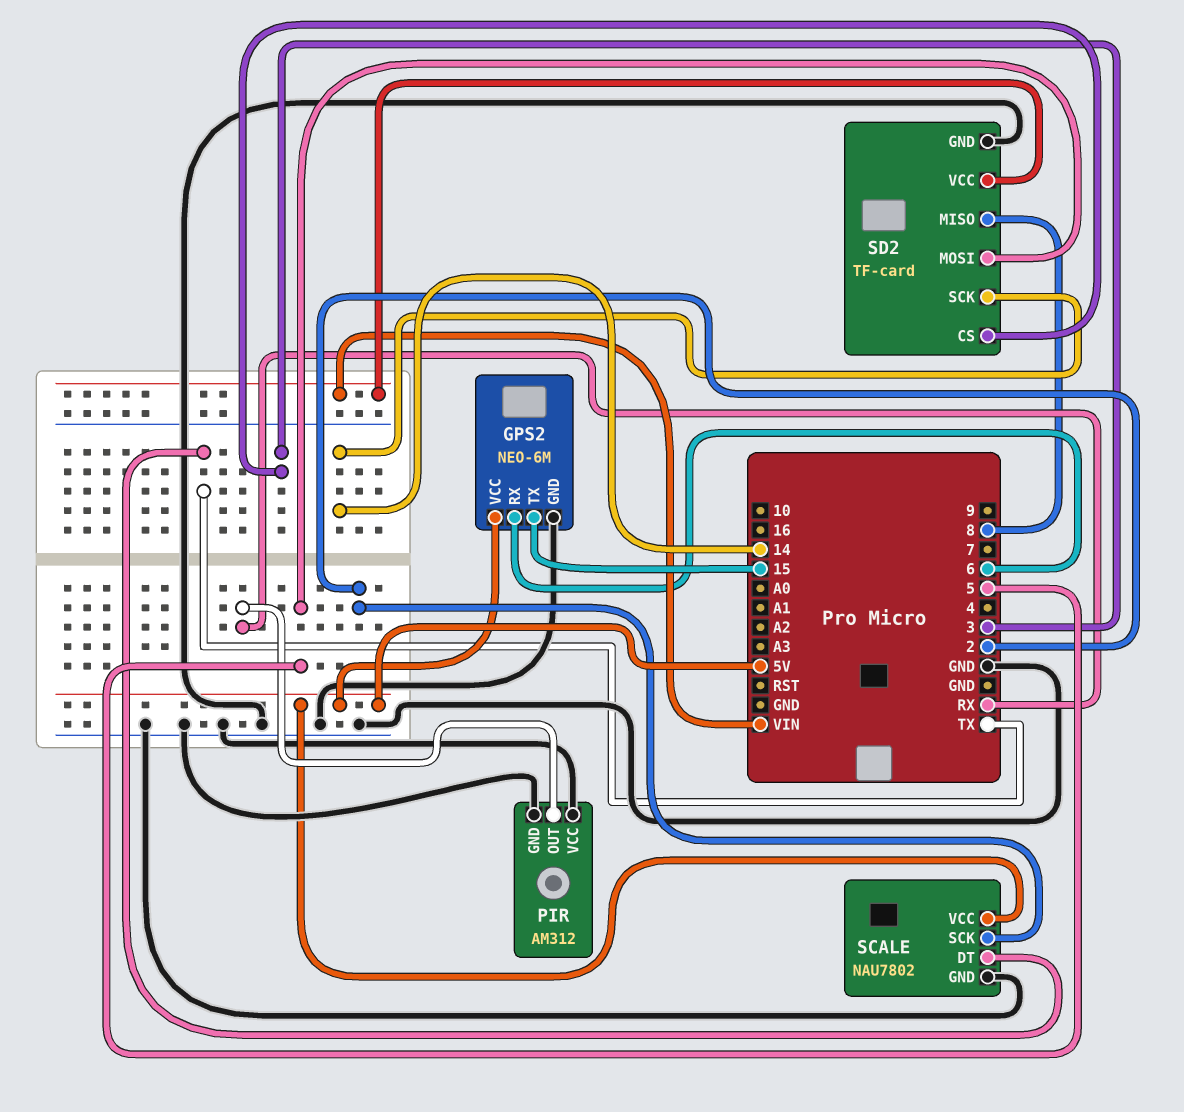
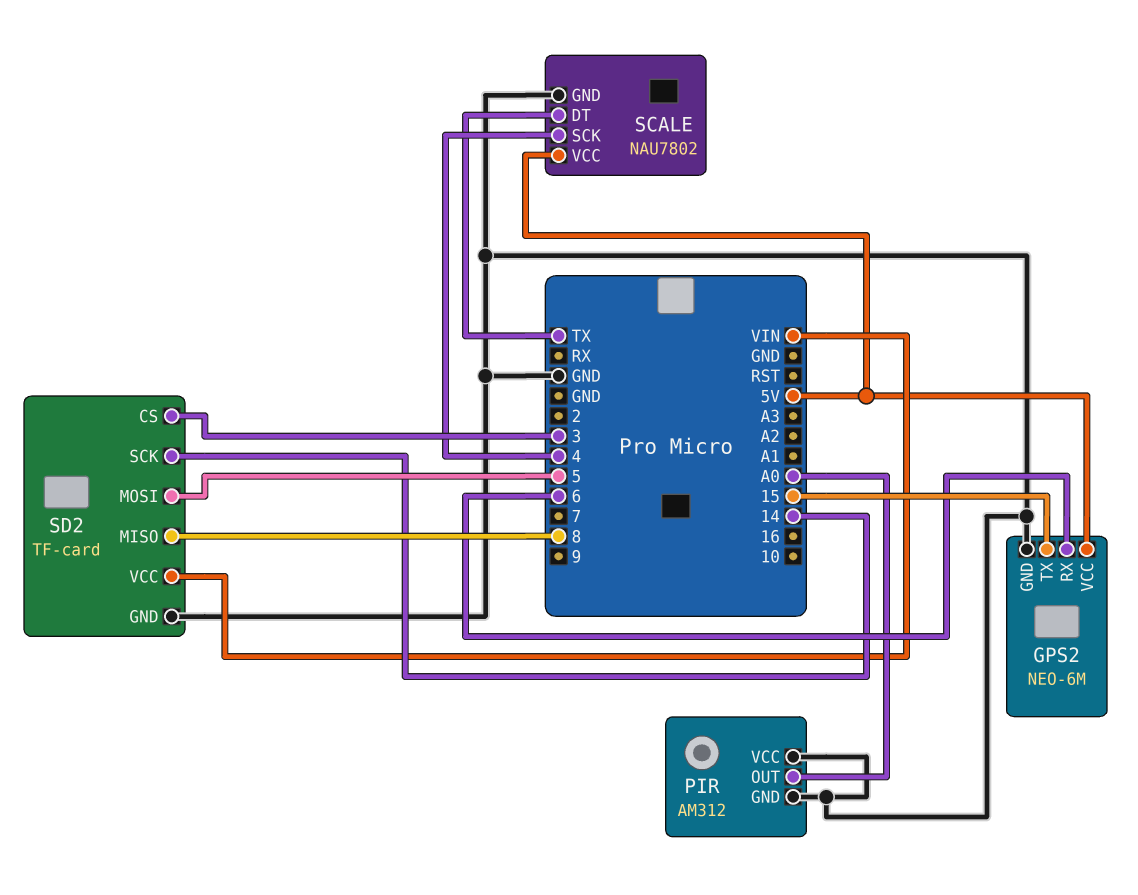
PIR pin OUT: RX -> A0
SCALE pin SCK: 2 -> 4

